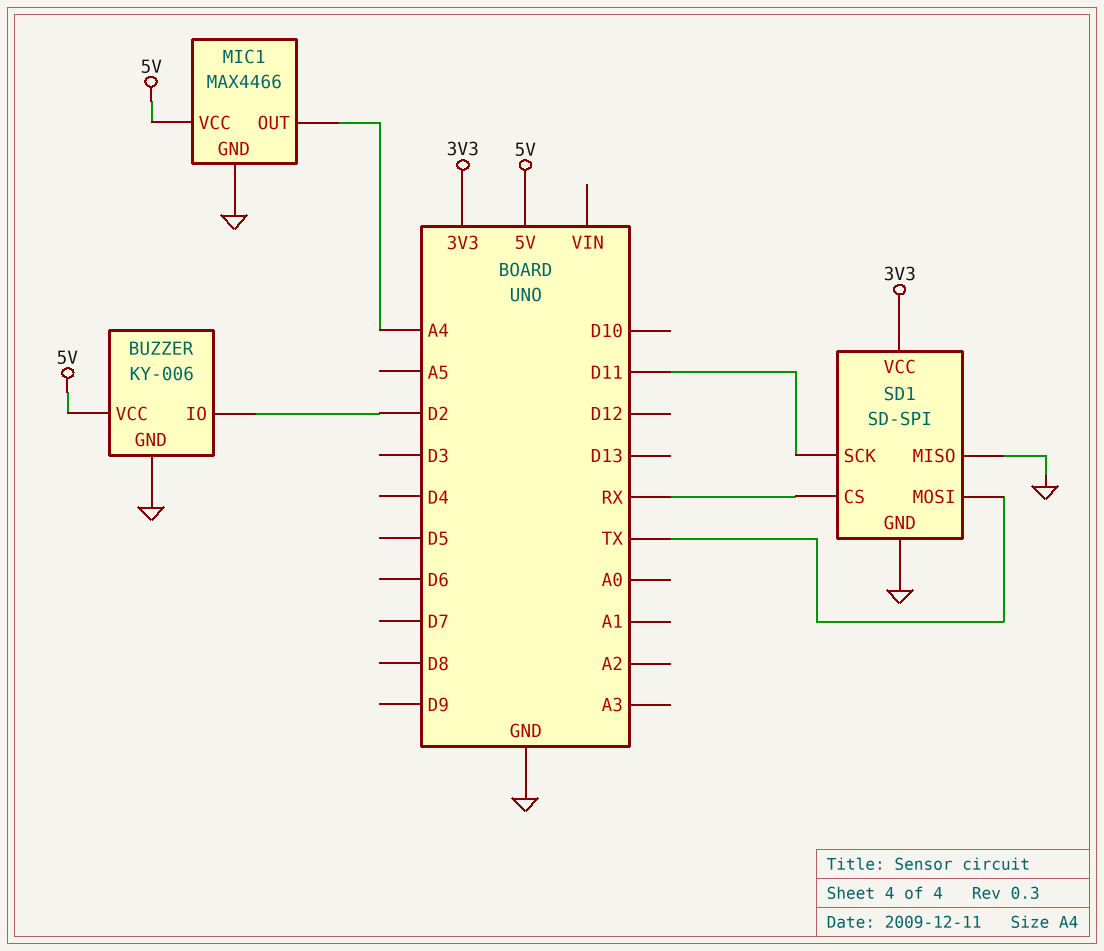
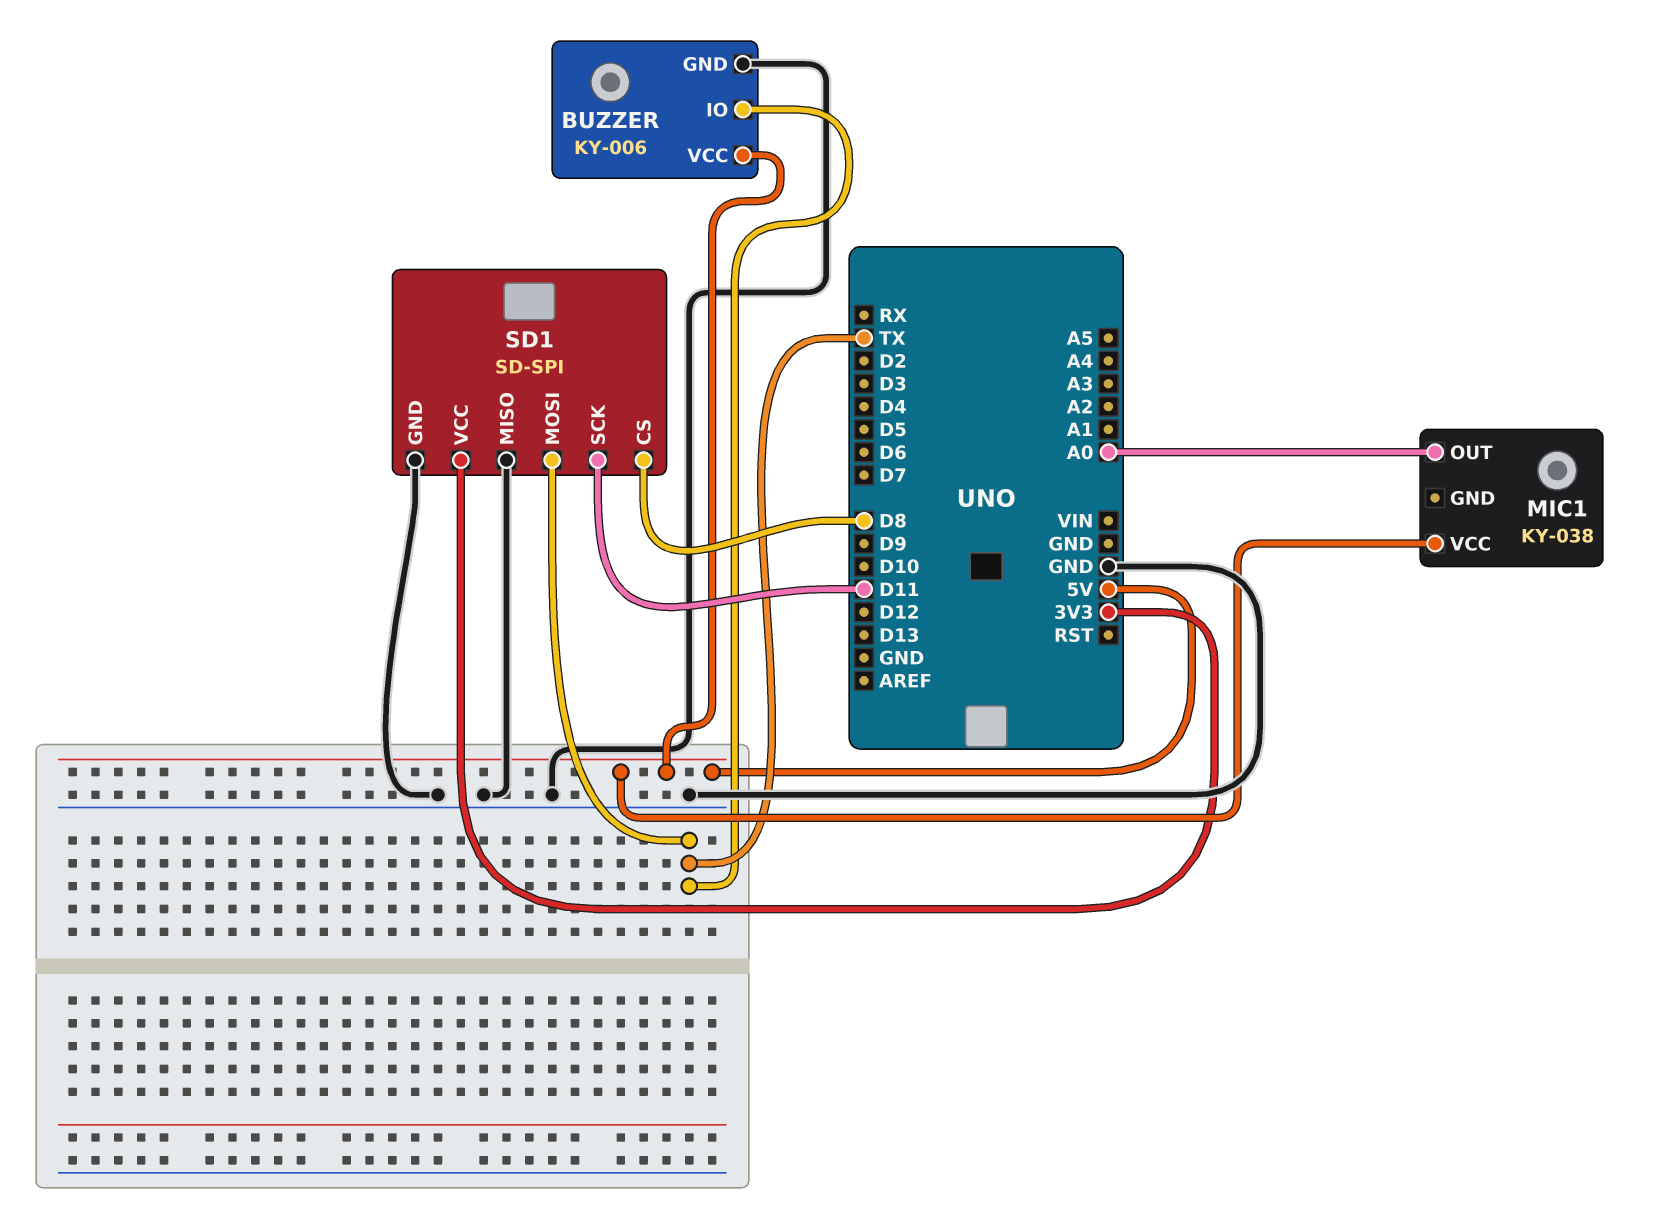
BUZZER pin IO: D2 -> TX
MIC1: MAX4466 -> KY-038
MIC1 pin GND: GND -> none
MIC1 pin OUT: A4 -> A0
SD1 pin CS: RX -> D8

